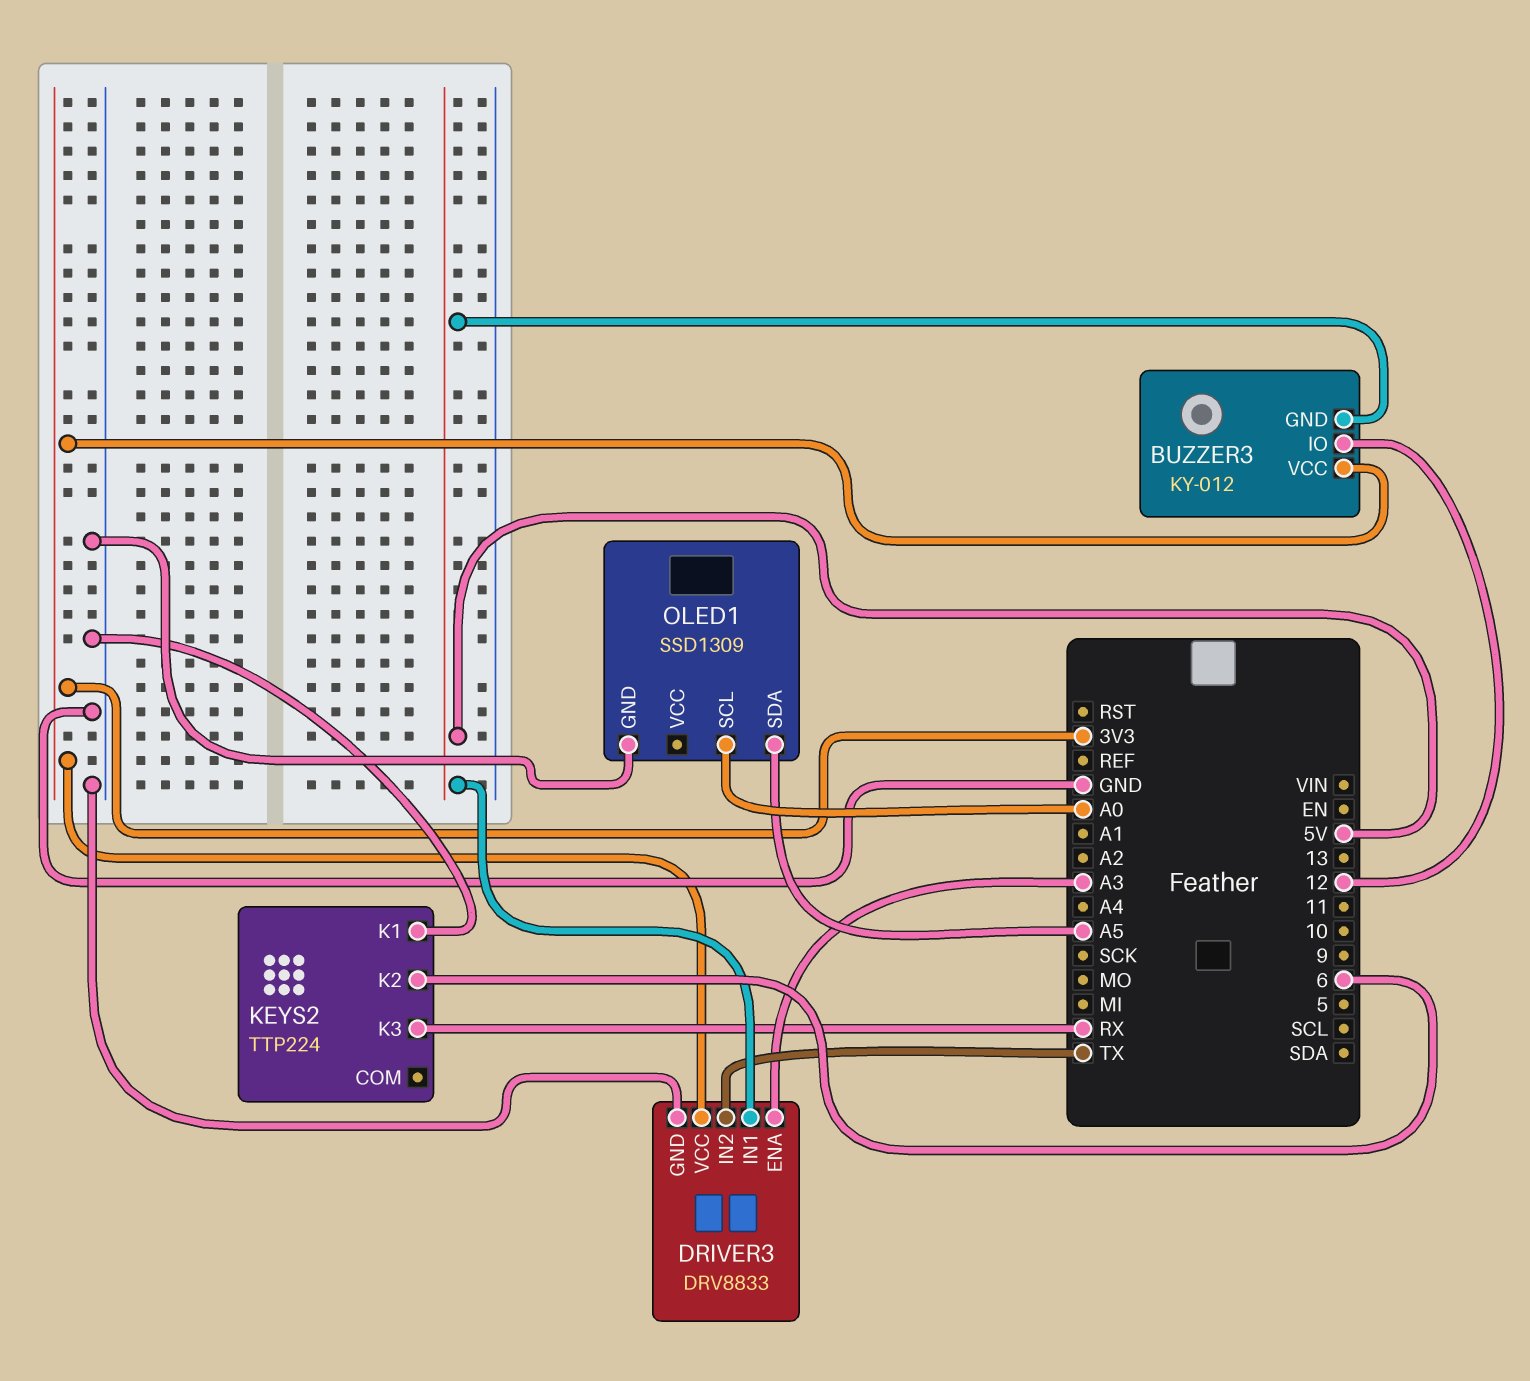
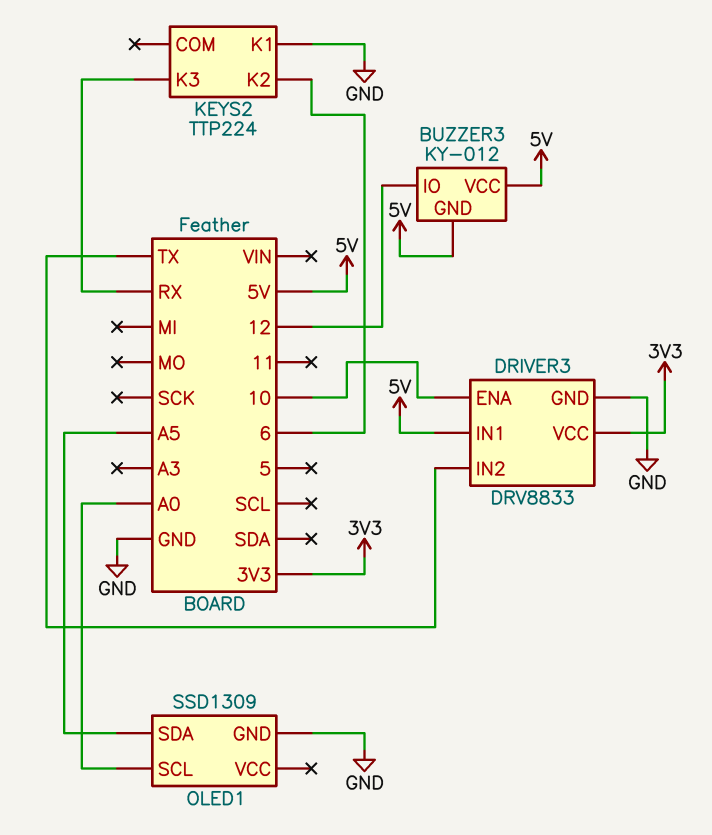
BUZZER3 pin VCC: 3V3 -> 5V
DRIVER3 pin ENA: A3 -> 10

